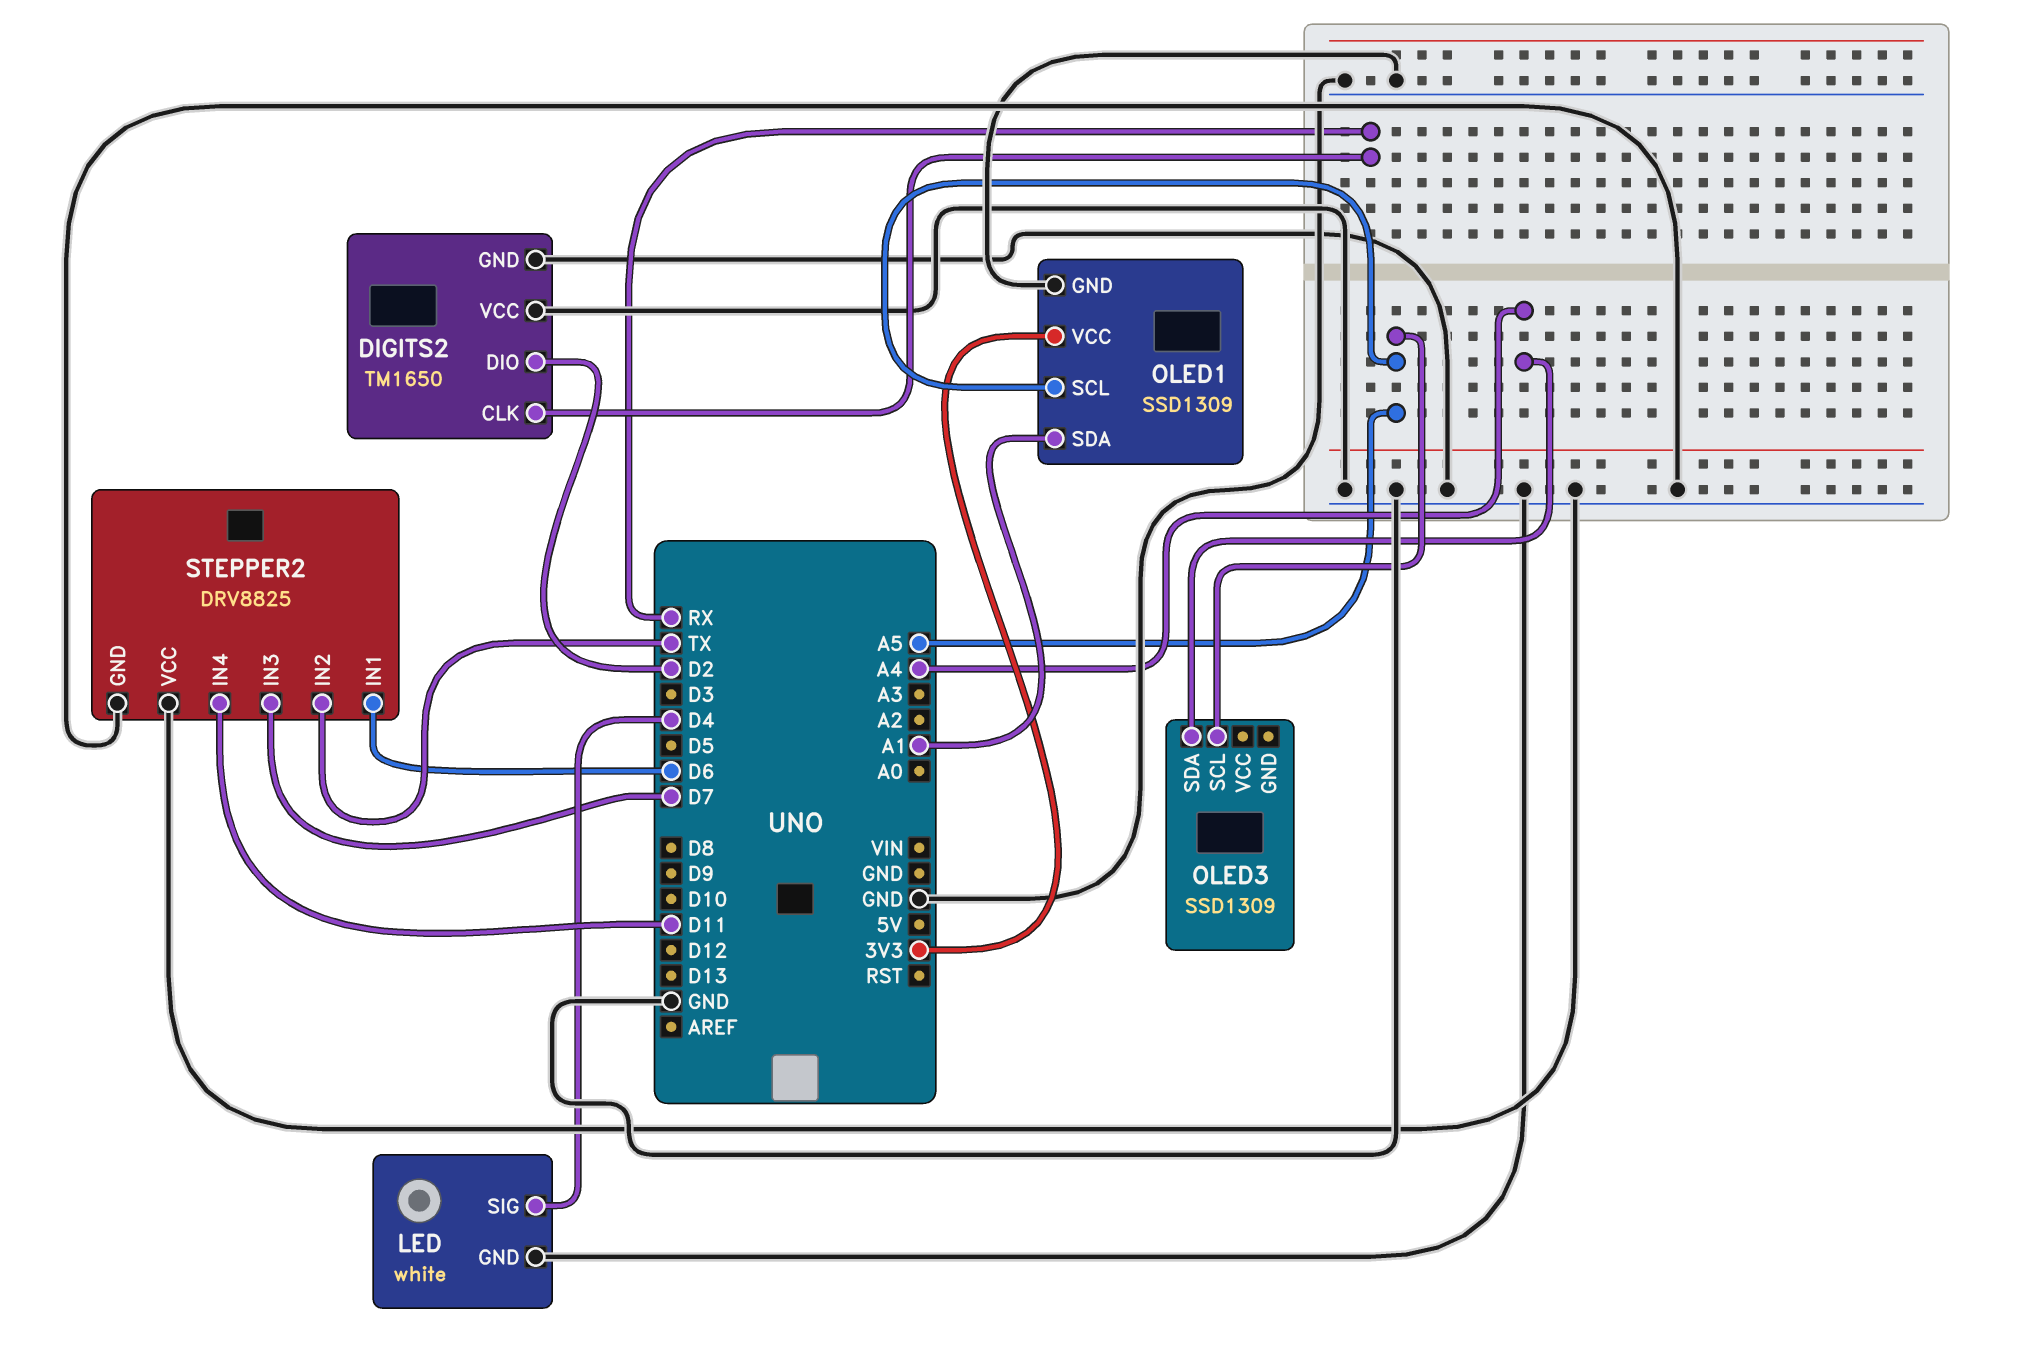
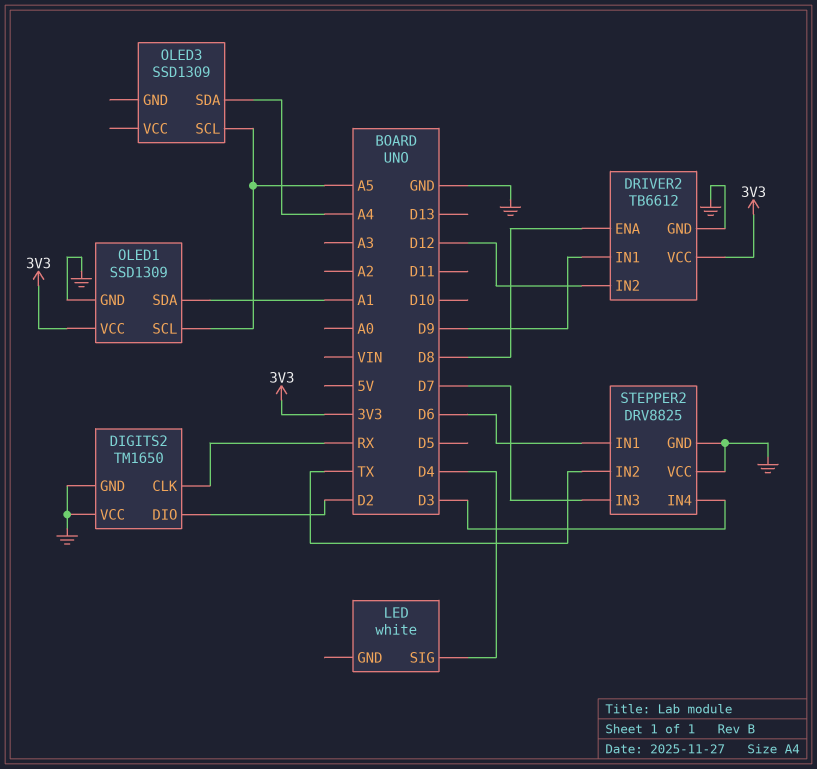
DRIVER2: none -> TB6612
DRIVER2 pin ENA: none -> D8
DRIVER2 pin GND: none -> GND
DRIVER2 pin IN1: none -> D9
DRIVER2 pin IN2: none -> D12
DRIVER2 pin VCC: none -> 3V3
LED pin GND: GND -> none
STEPPER2 pin IN4: D11 -> D3

